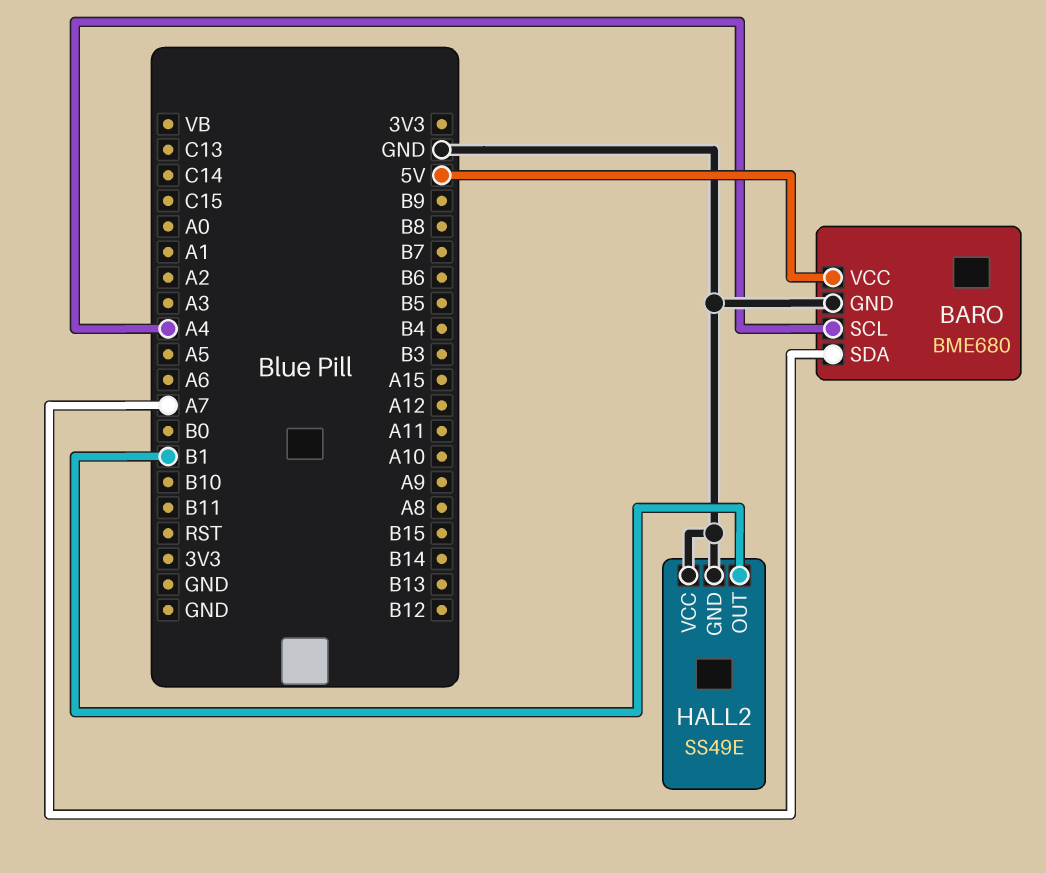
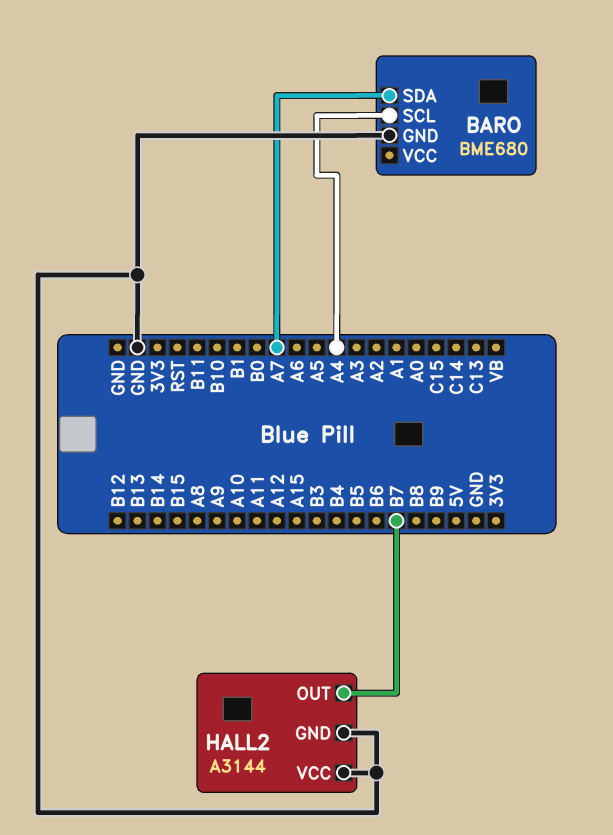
BARO pin VCC: 5V -> none
HALL2: SS49E -> A3144
HALL2 pin OUT: B1 -> B7

